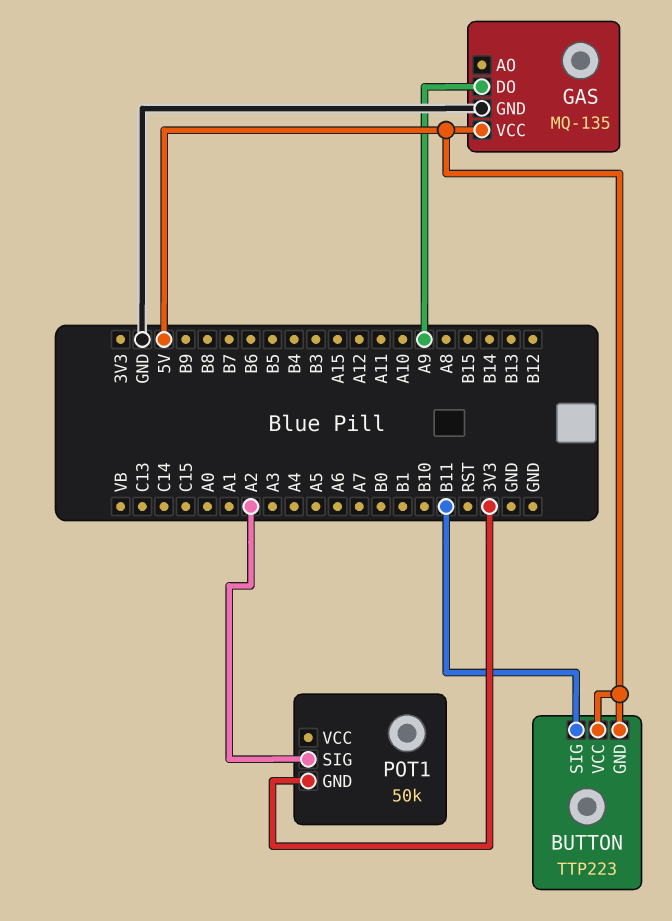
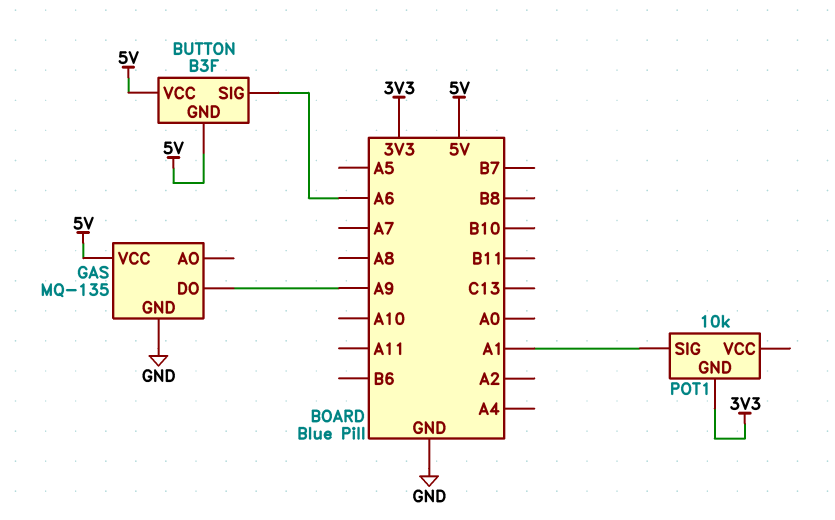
BUTTON: TTP223 -> B3F
BUTTON pin SIG: B11 -> A6
POT1: 50k -> 10k
POT1 pin SIG: A2 -> A1

